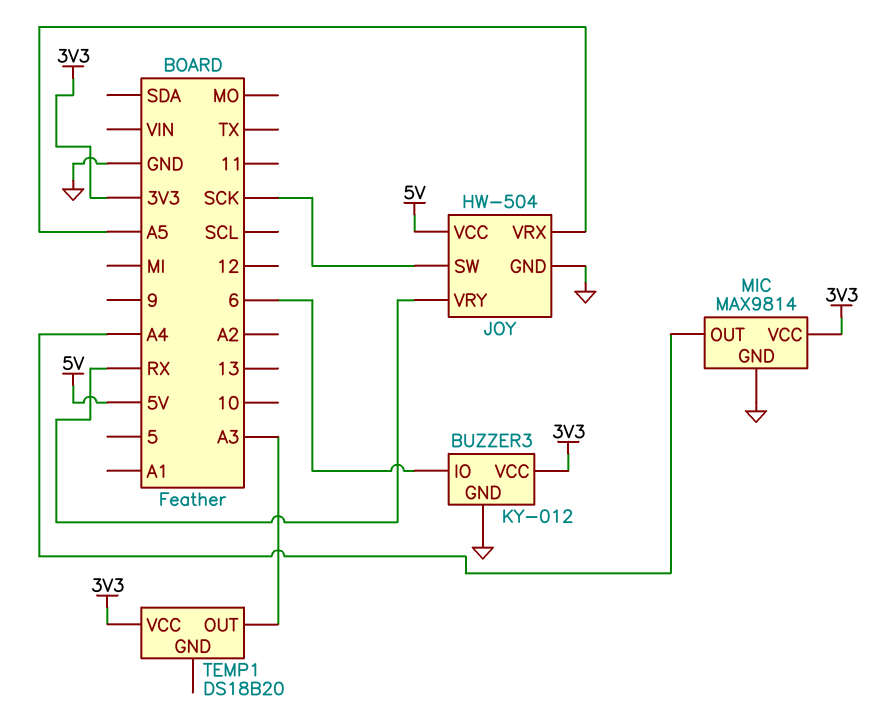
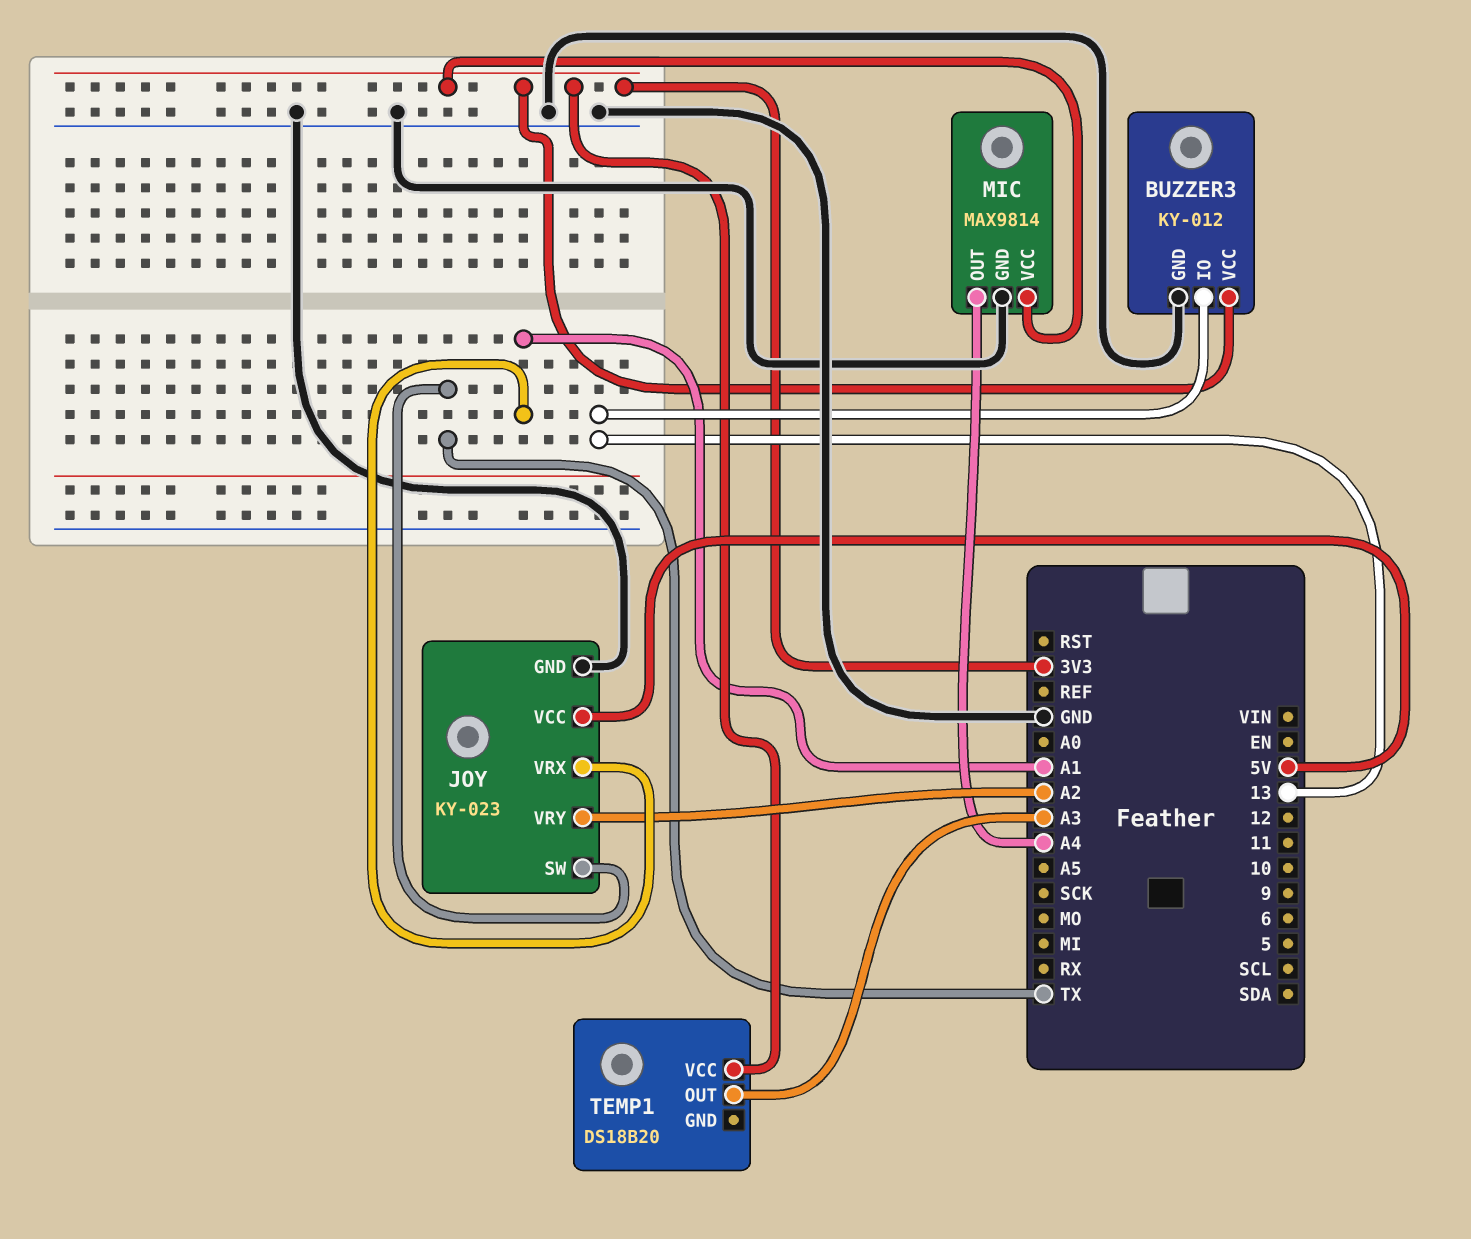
BUZZER3 pin IO: 6 -> 13
JOY: HW-504 -> KY-023
JOY pin SW: SCK -> TX
JOY pin VRX: A5 -> A1
JOY pin VRY: RX -> A2

